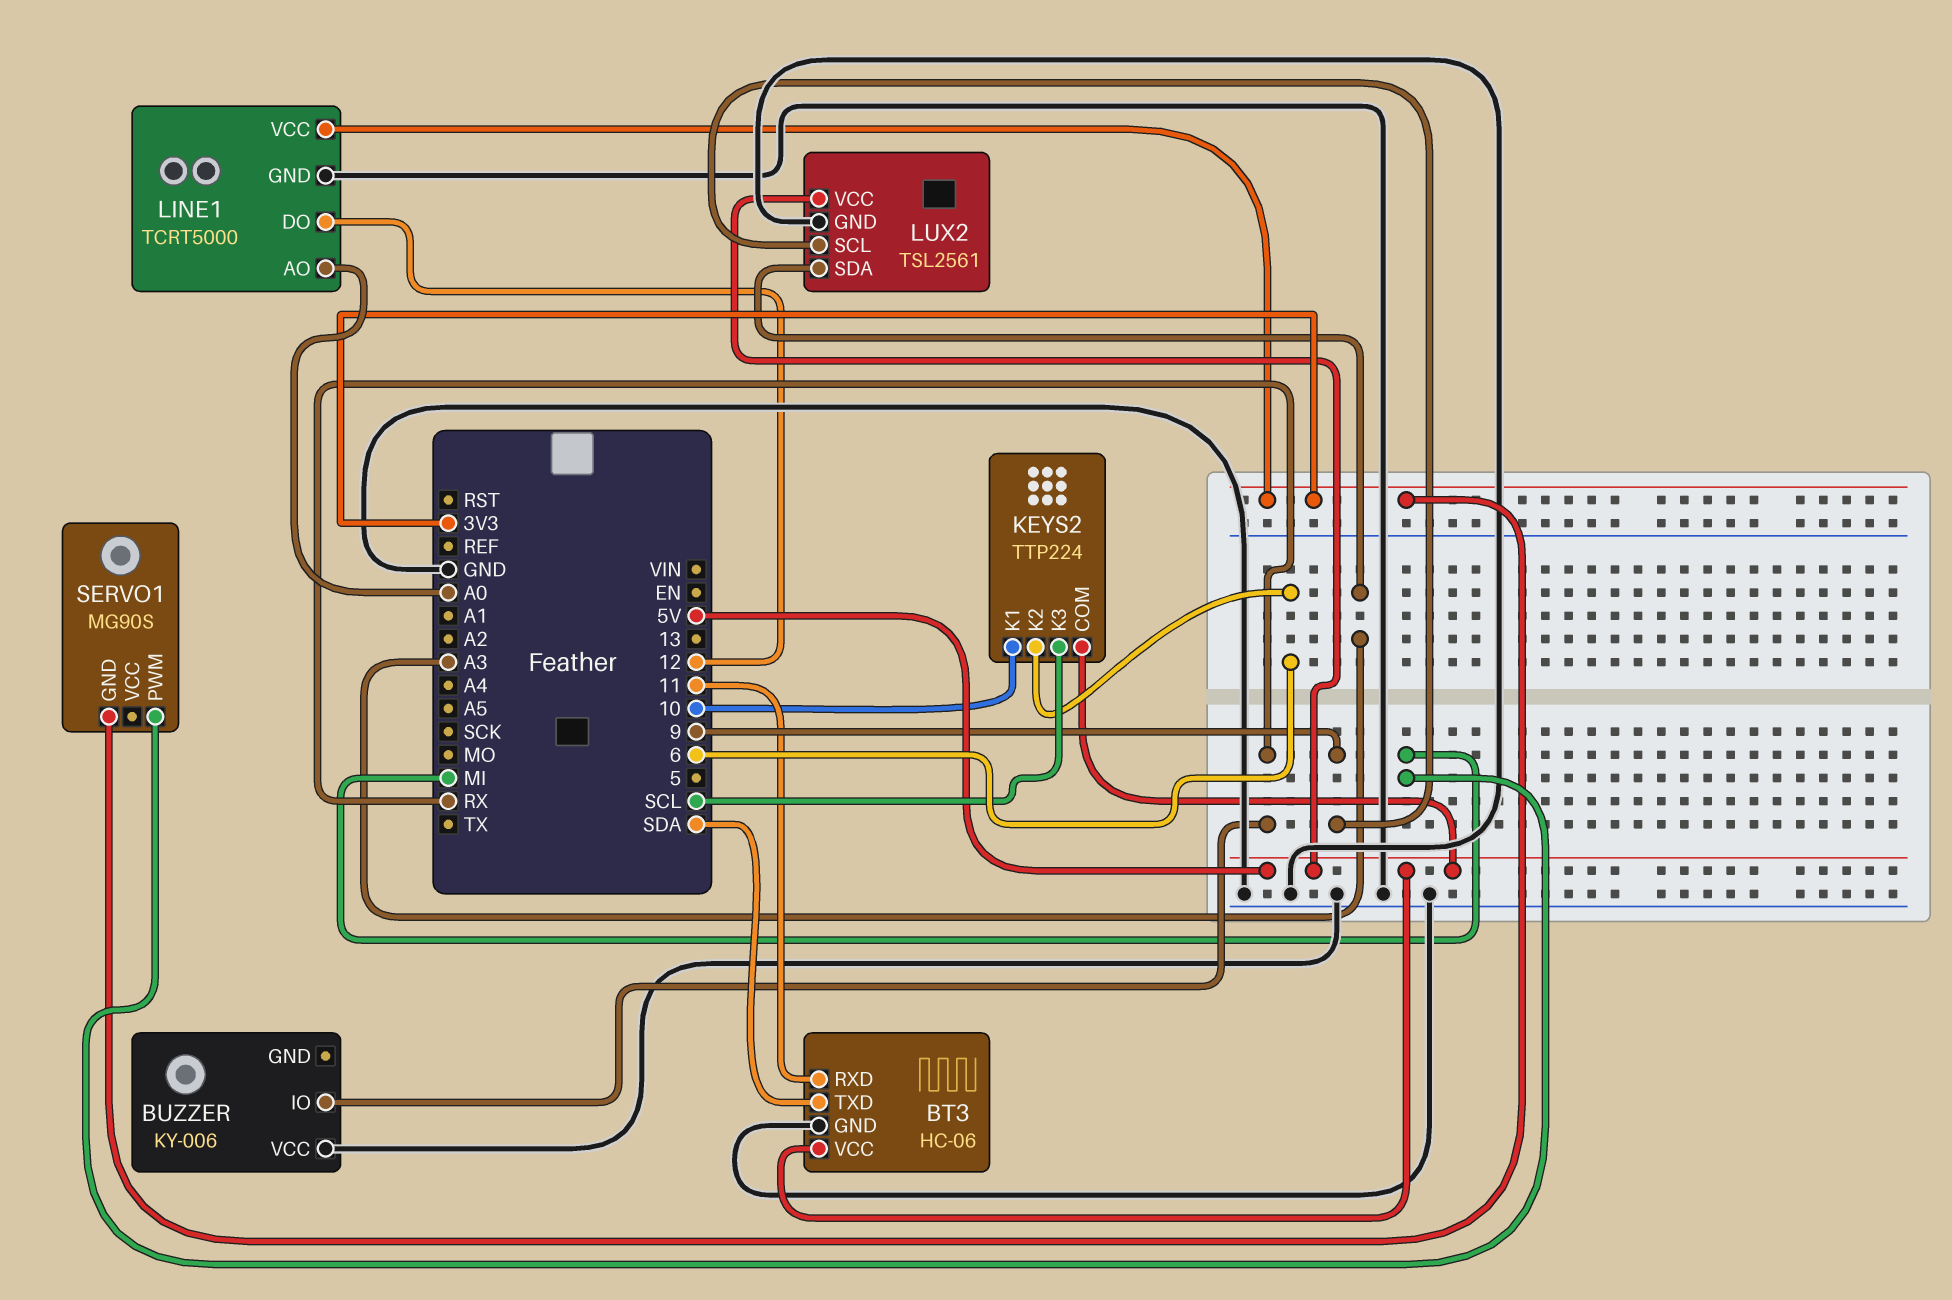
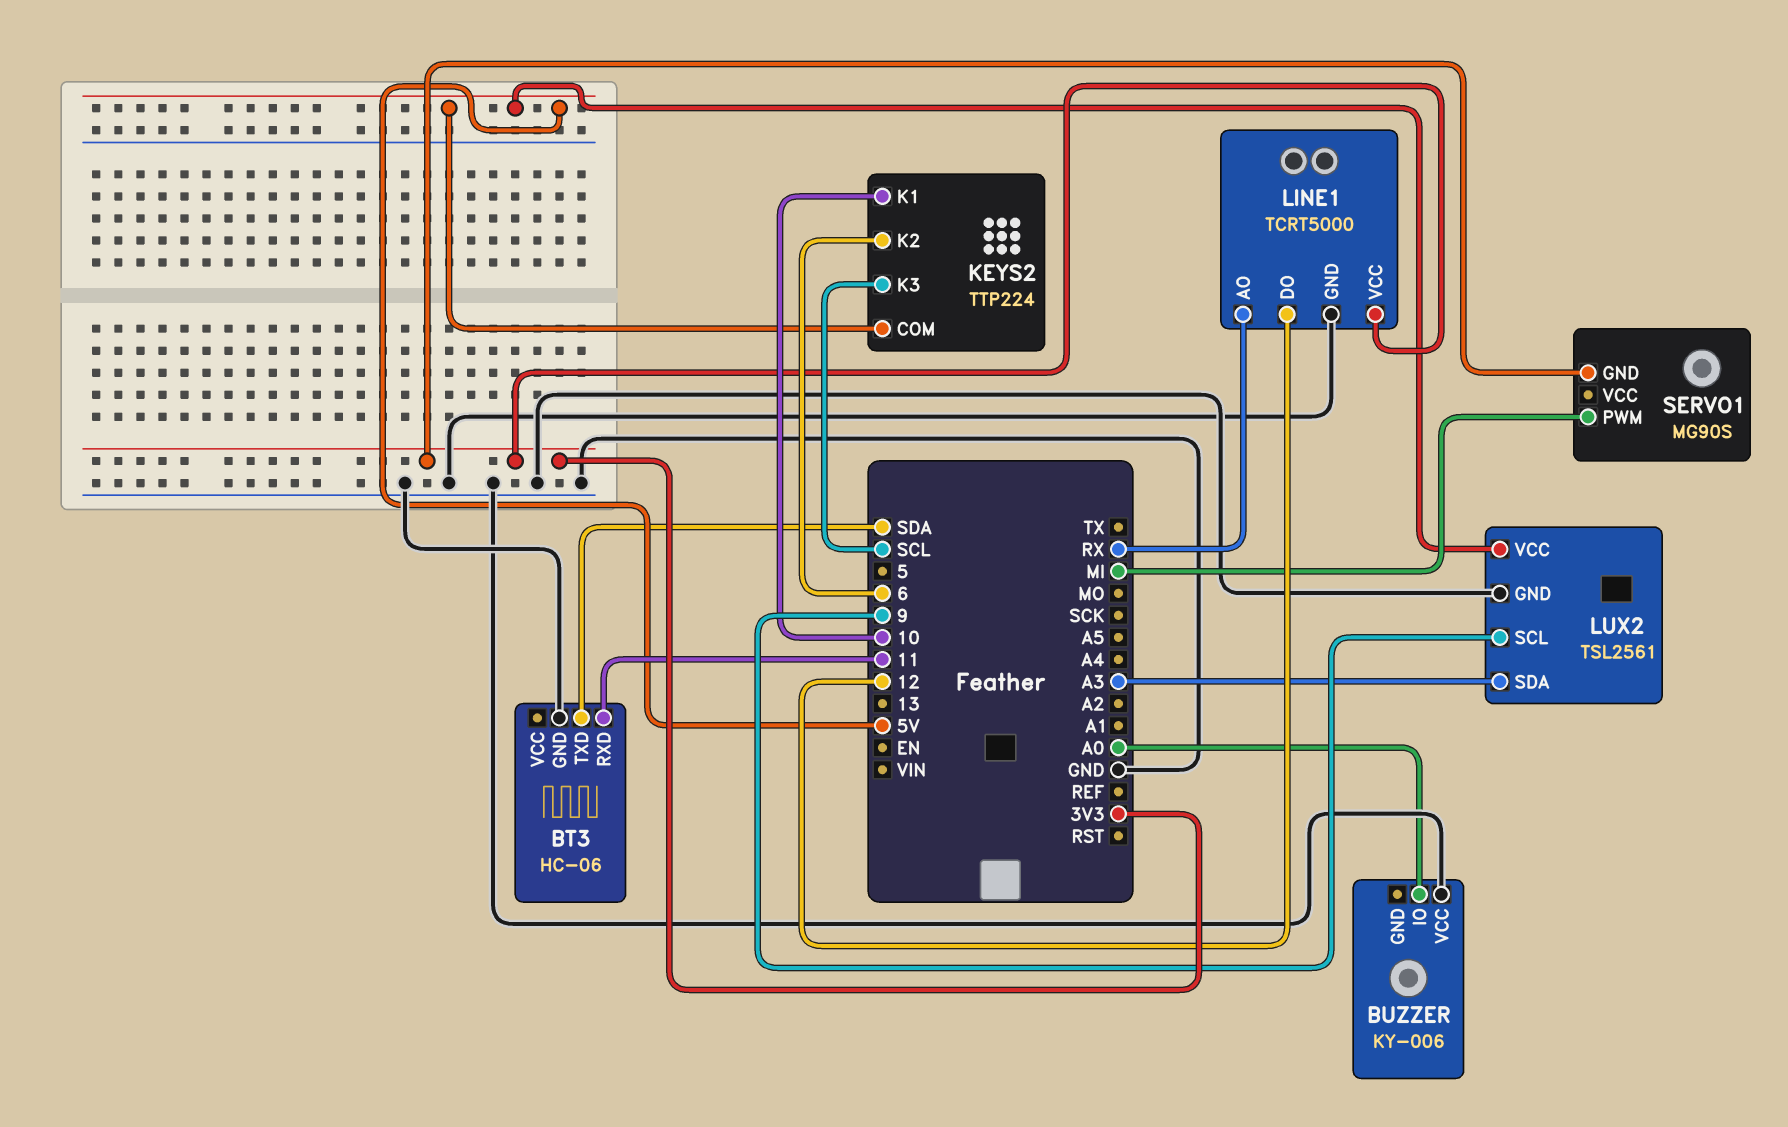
BT3 pin VCC: 5V -> none
BUZZER pin IO: RX -> A0
LINE1 pin AO: A0 -> RX

